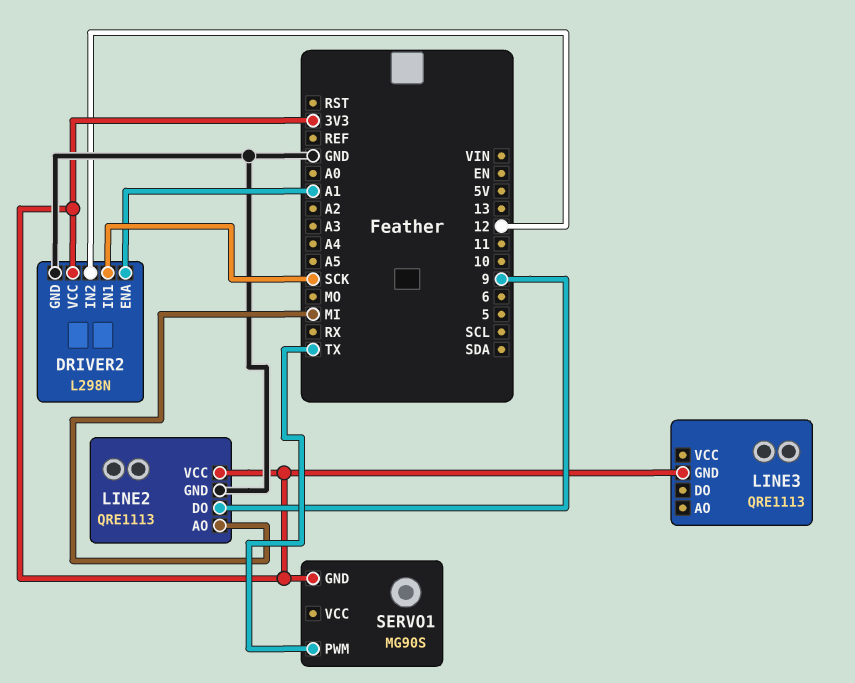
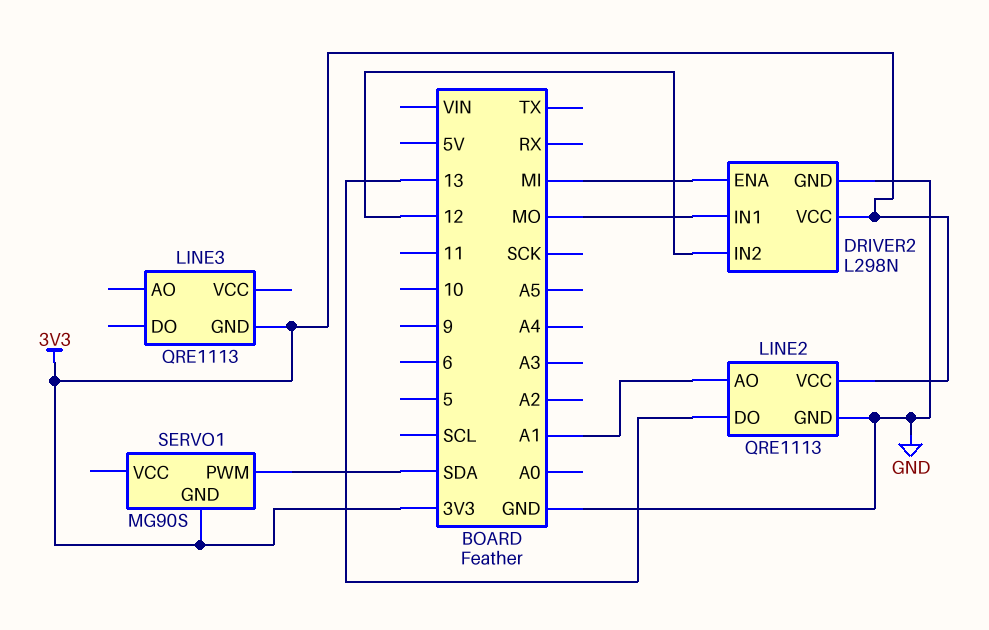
DRIVER2 pin ENA: A1 -> MI
DRIVER2 pin IN1: SCK -> MO
LINE2 pin AO: MI -> A1
LINE2 pin DO: 9 -> 13
SERVO1 pin PWM: TX -> SDA

